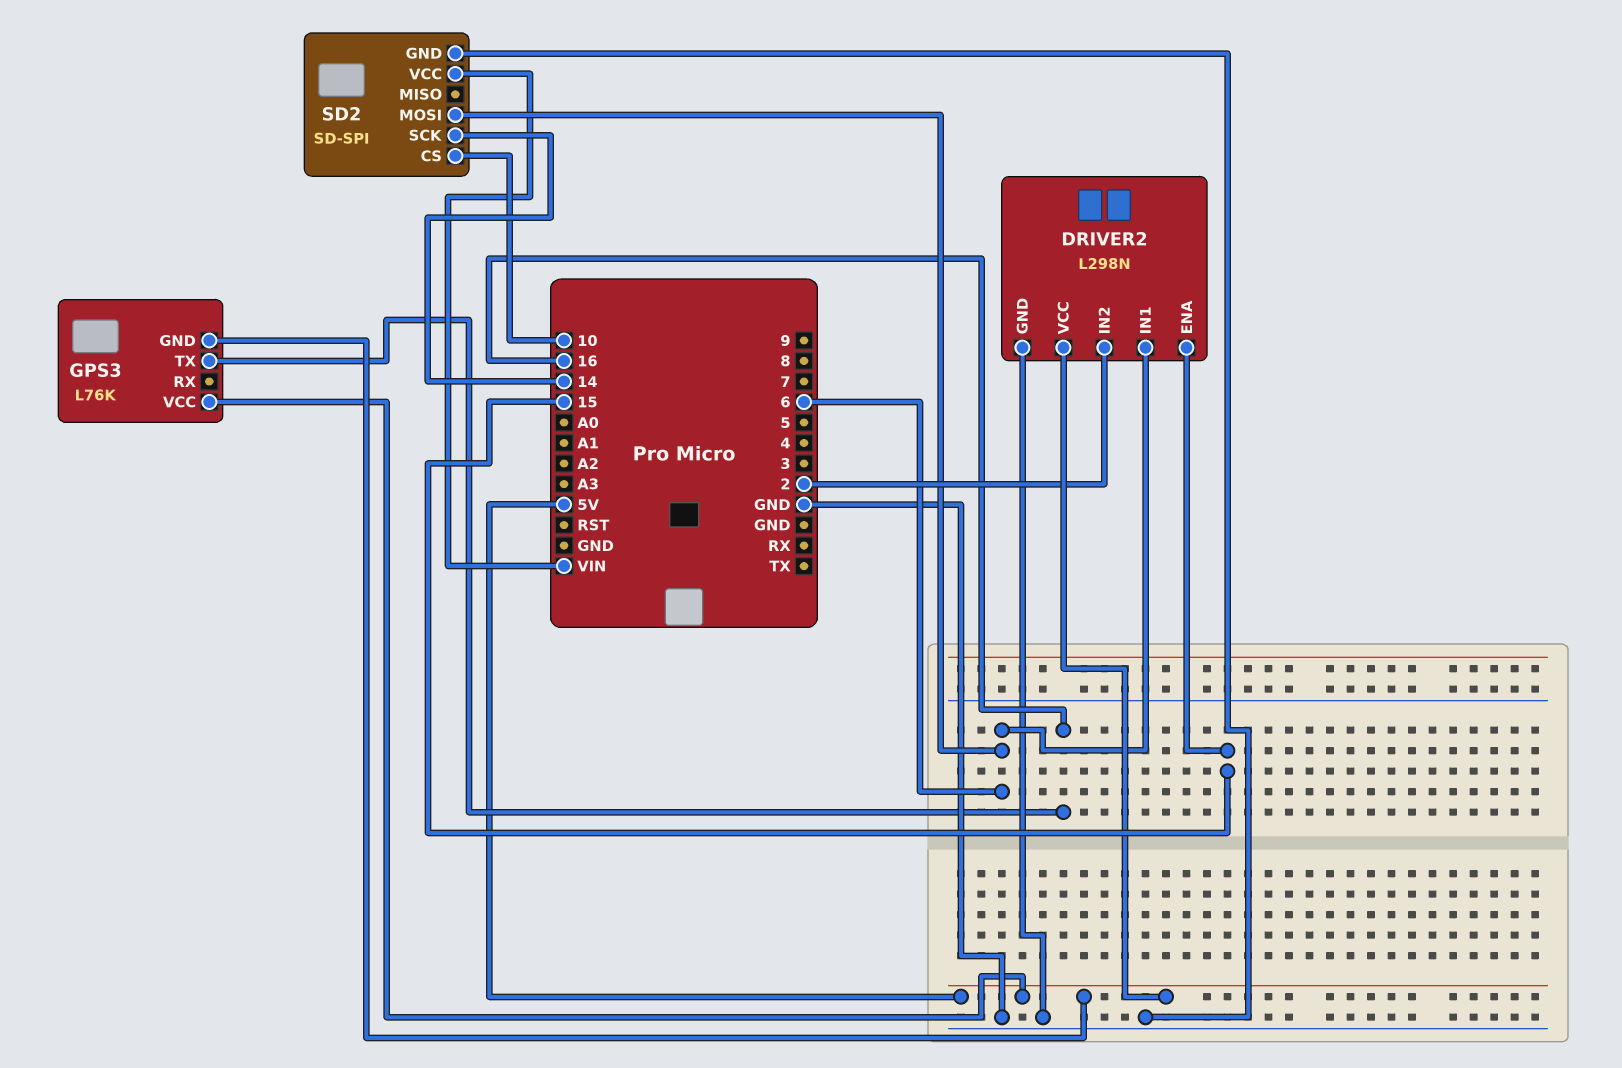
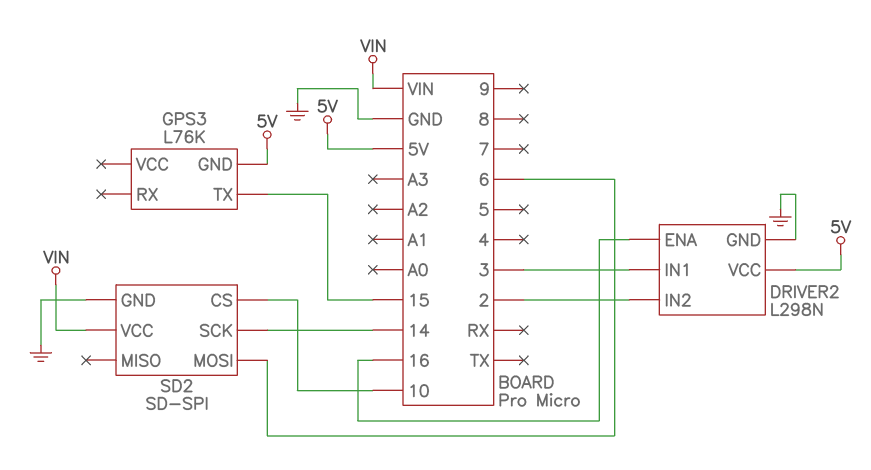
DRIVER2 pin ENA: 15 -> 16
DRIVER2 pin IN1: 6 -> 3
GPS3 pin TX: 16 -> 15
GPS3 pin VCC: 5V -> none

